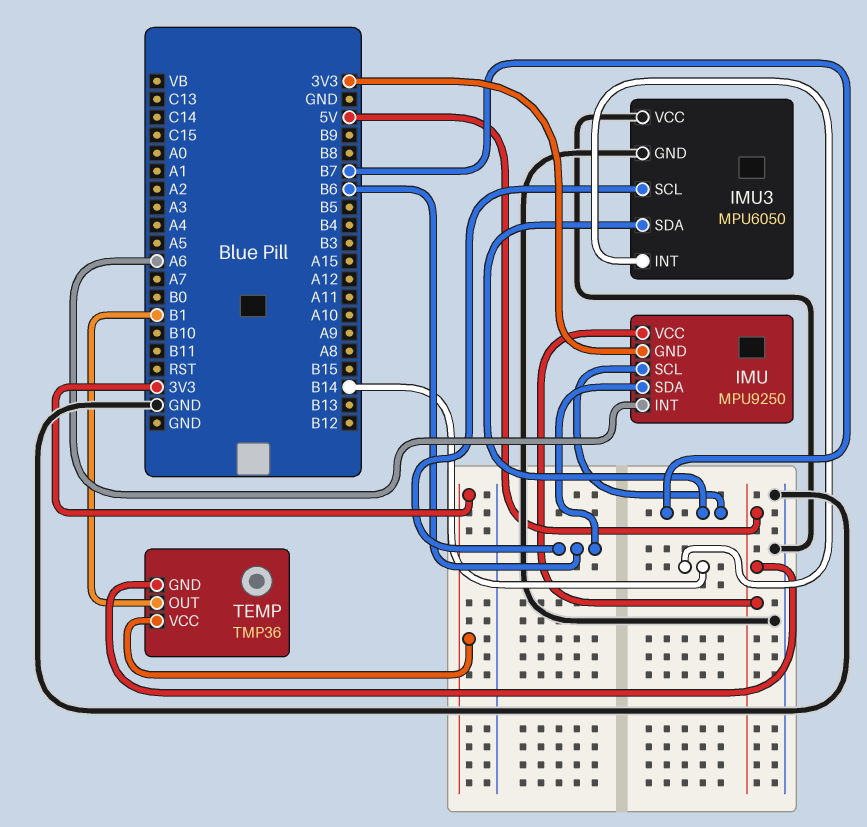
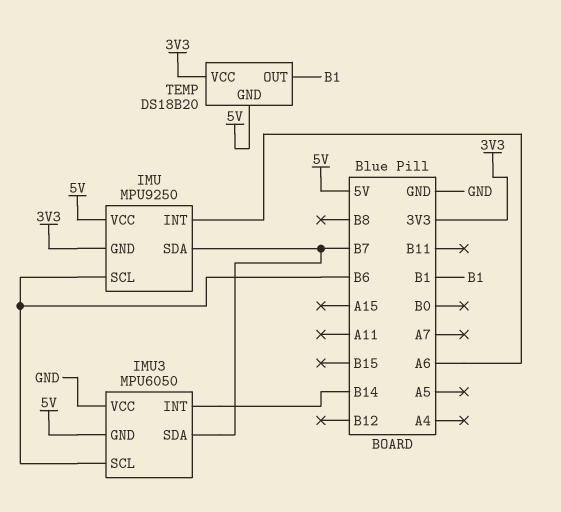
IMU pin SCL: B7 -> B6
IMU pin SDA: B6 -> B7
IMU3 pin GND: GND -> 5V
TEMP: TMP36 -> DS18B20

